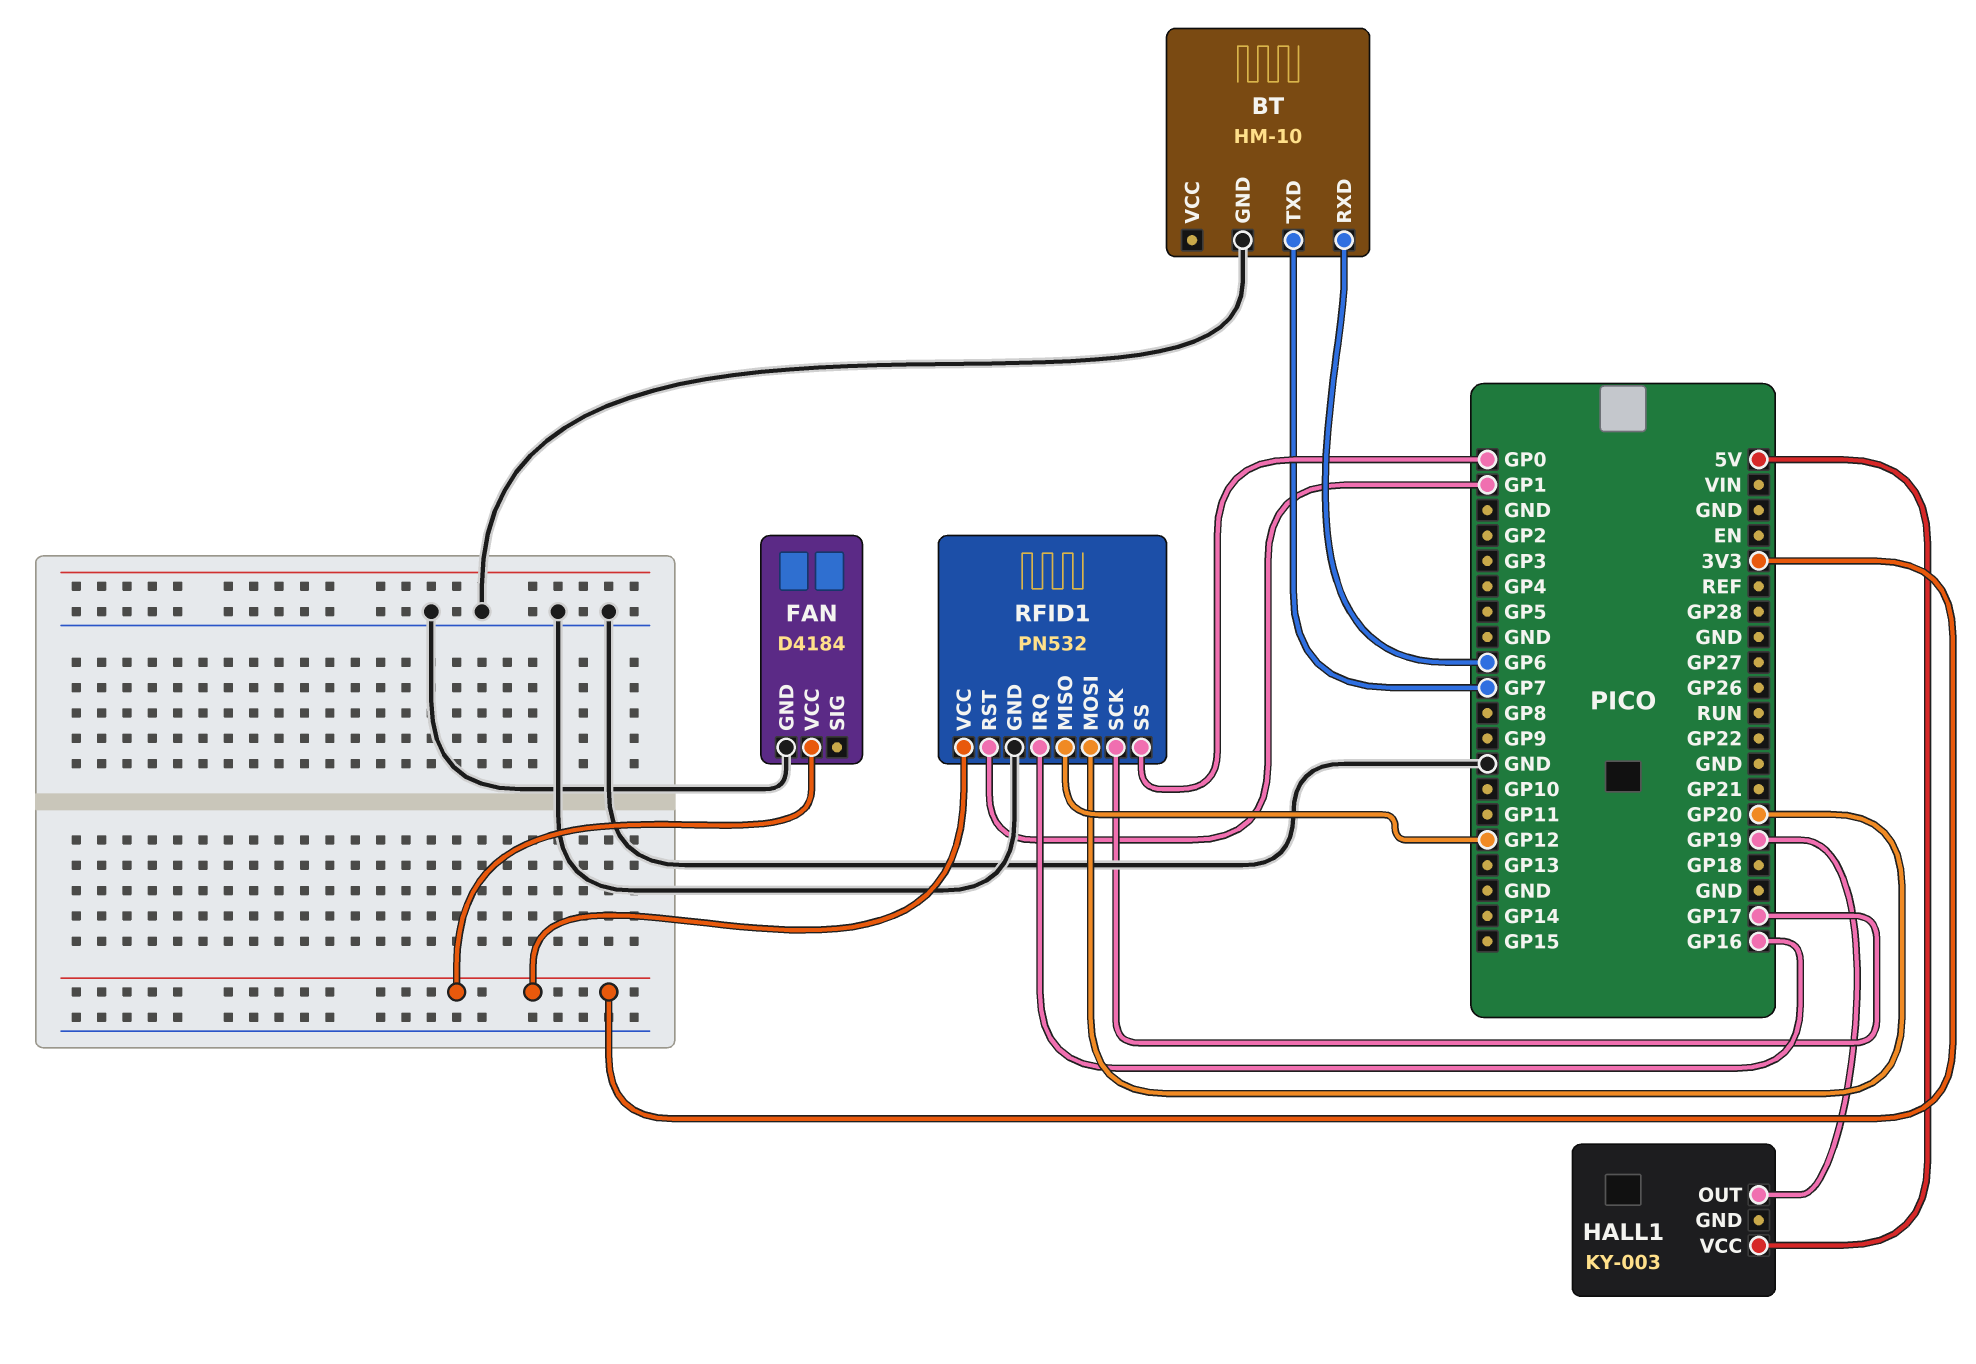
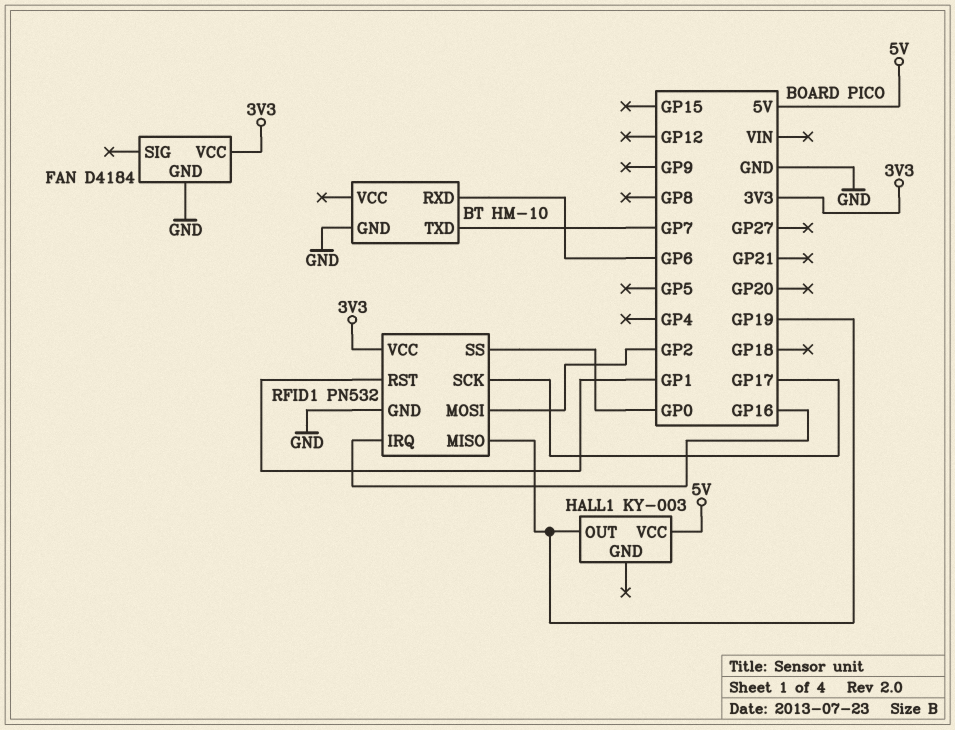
RFID1 pin MISO: GP12 -> GP19
RFID1 pin MOSI: GP20 -> GP2

